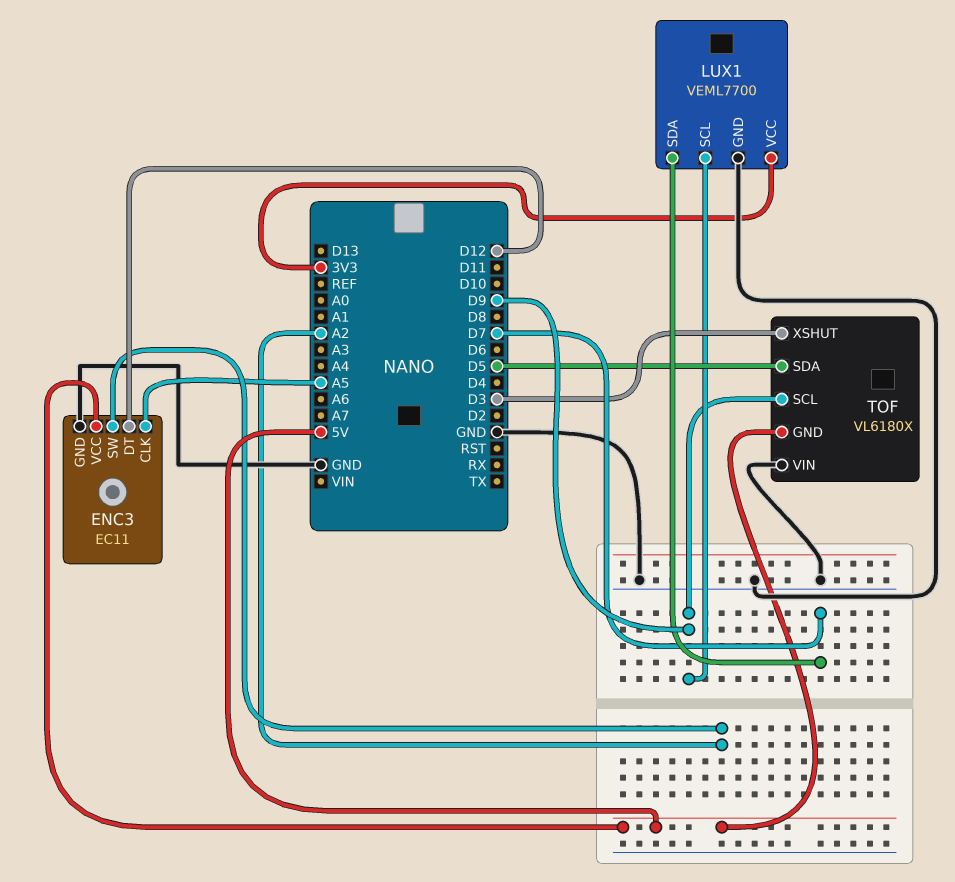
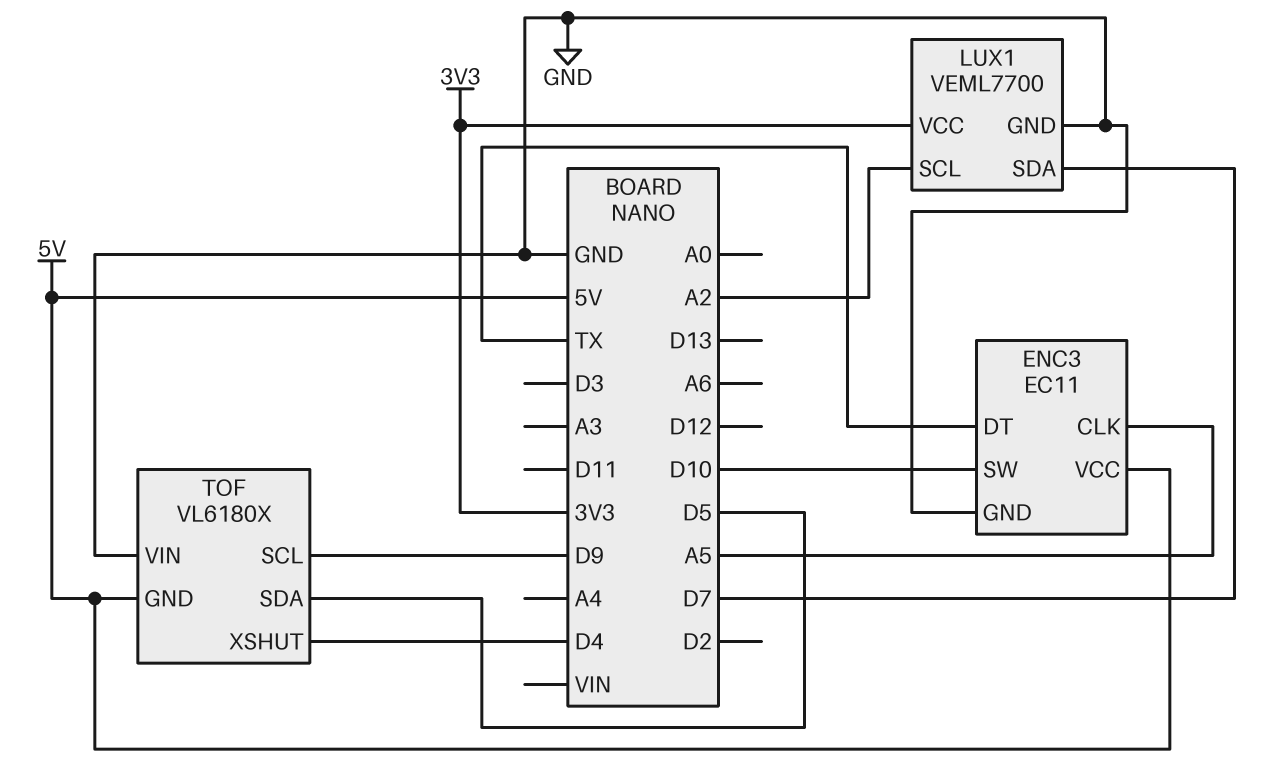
ENC3 pin DT: D12 -> TX
ENC3 pin SW: A2 -> D10
LUX1 pin SCL: D9 -> A2
TOF pin XSHUT: D3 -> D4

